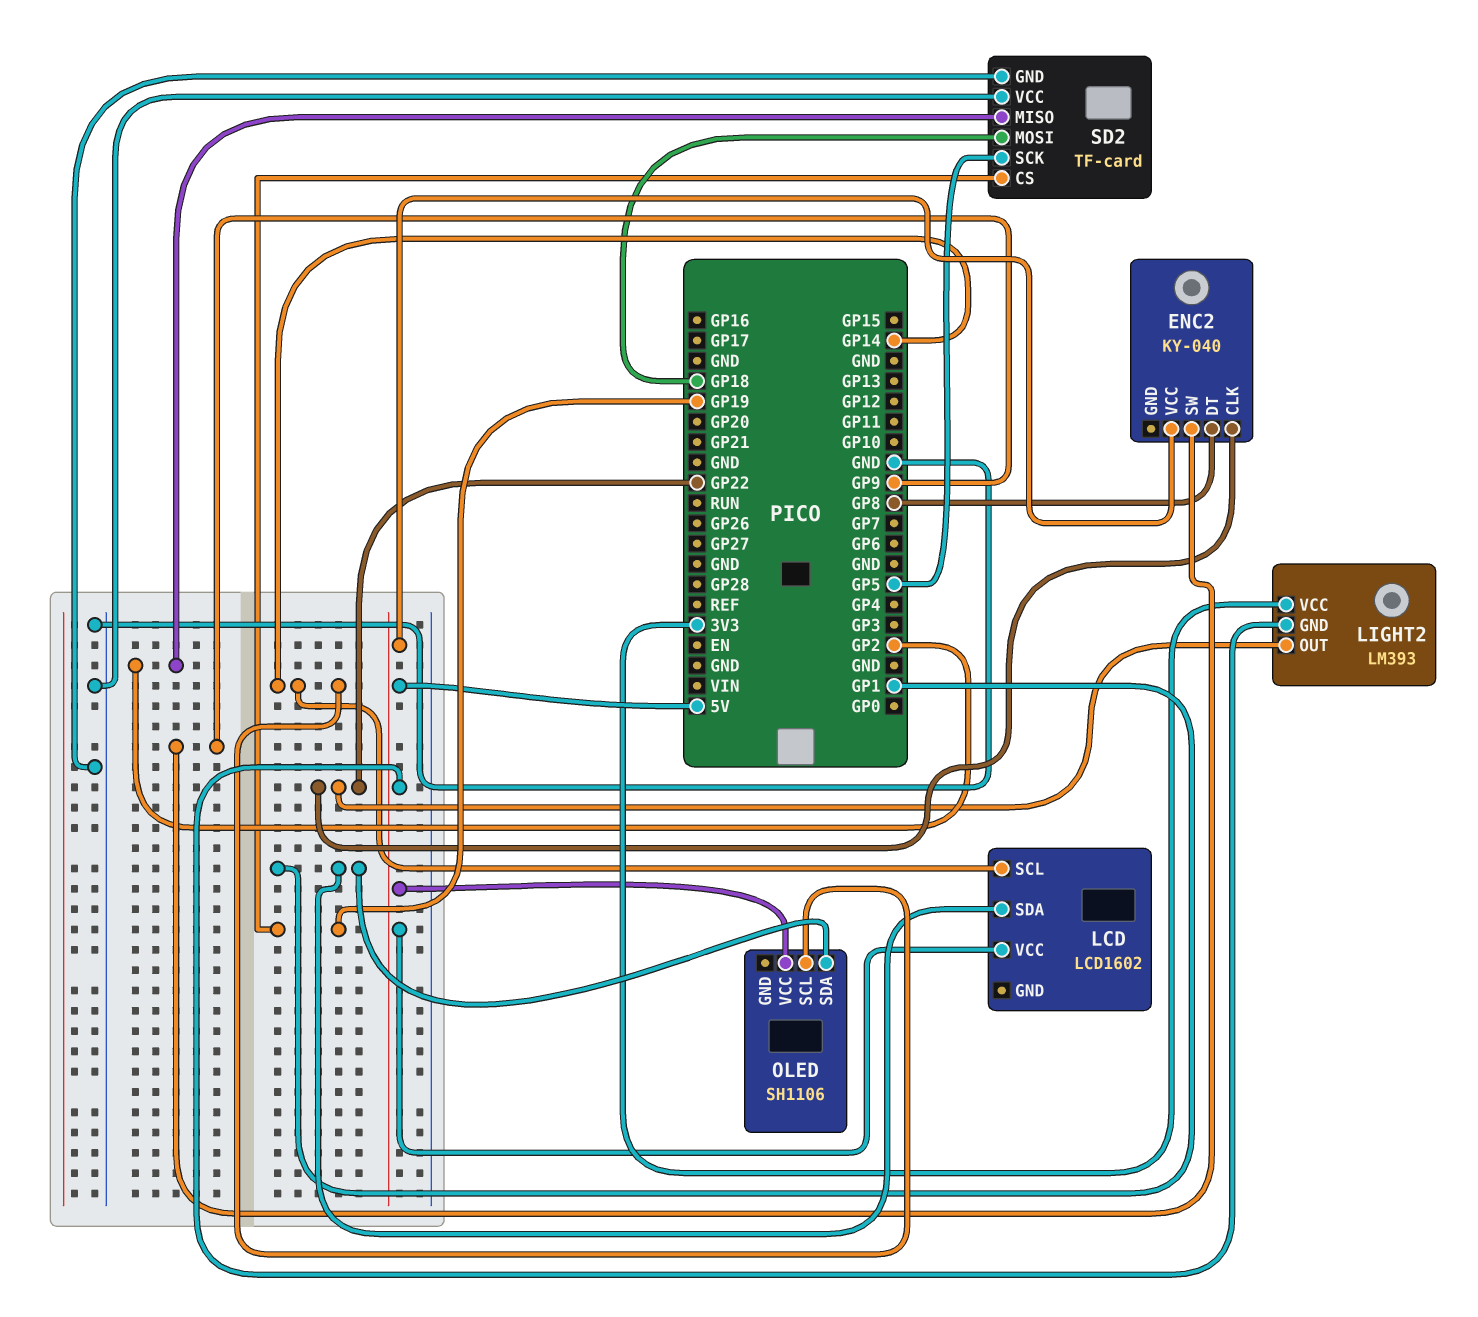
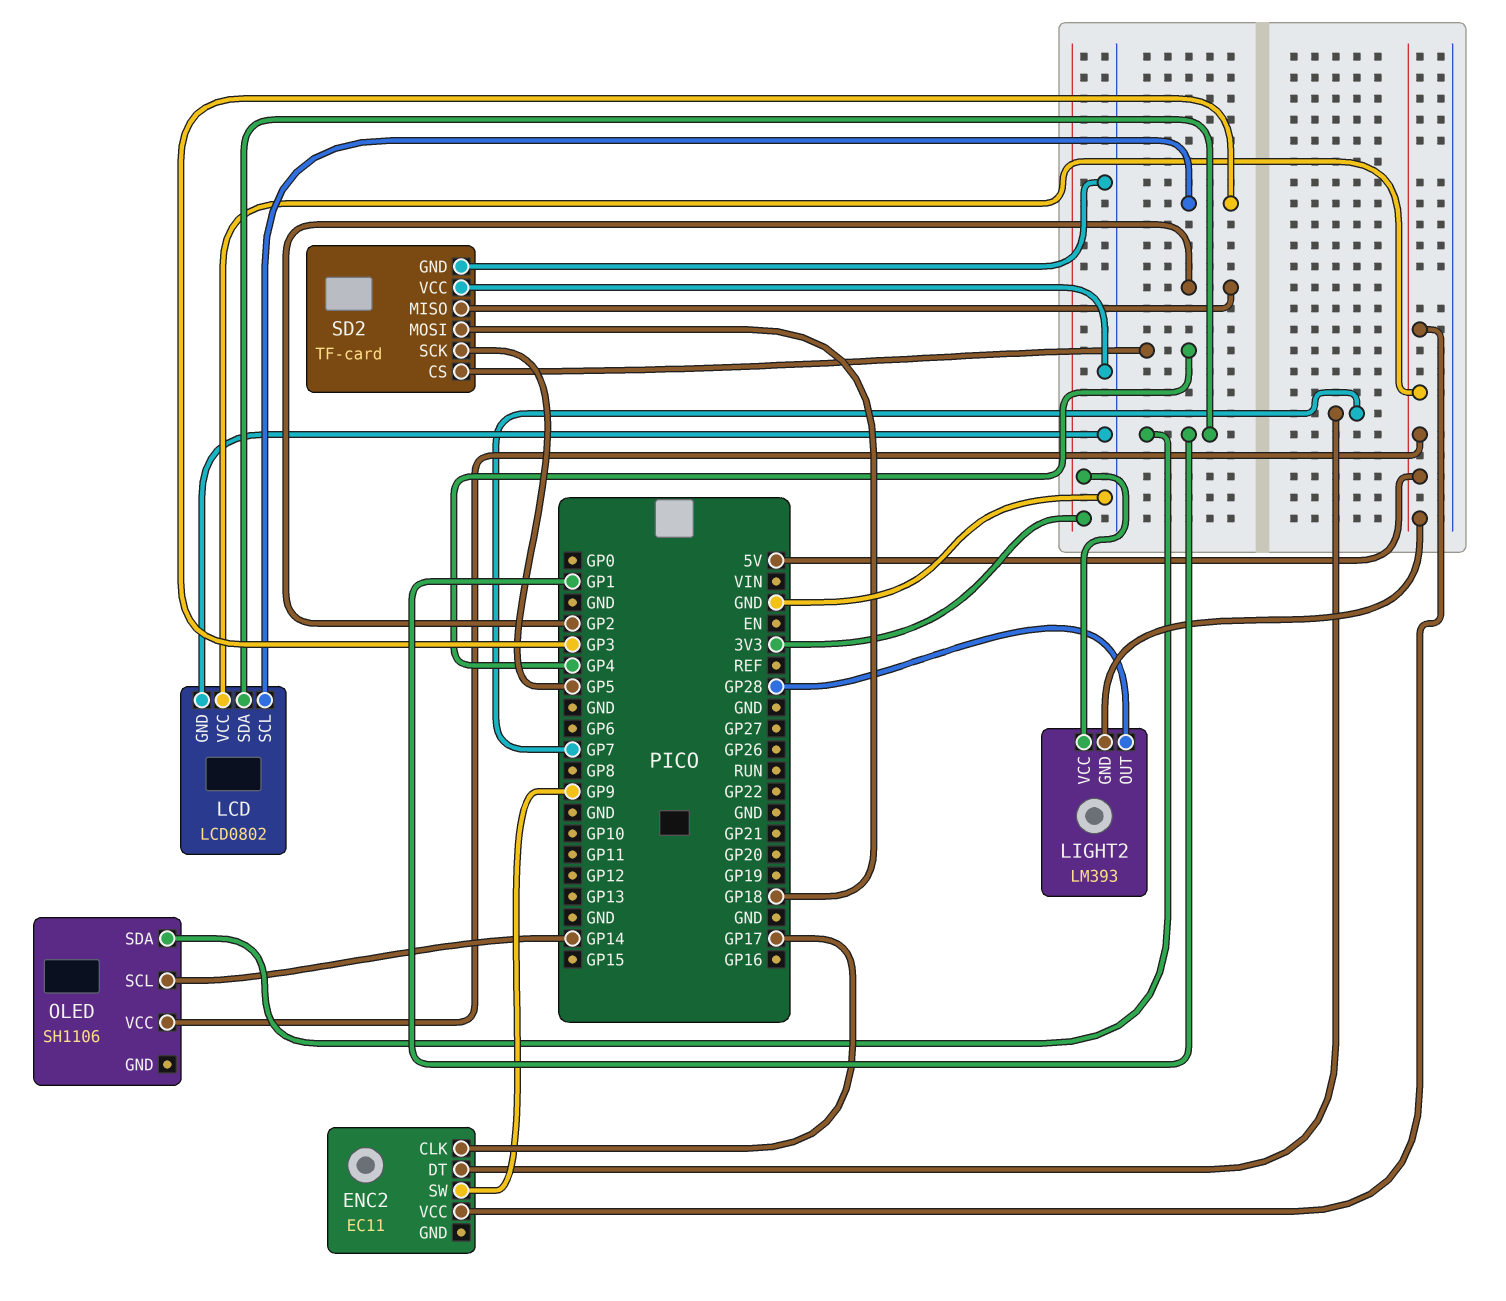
ENC2: KY-040 -> EC11
ENC2 pin CLK: GP22 -> GP17
ENC2 pin DT: GP8 -> GP7
LCD: LCD1602 -> LCD0802
LCD pin GND: none -> GND
LCD pin SCL: GP14 -> GP3
LIGHT2 pin OUT: GP22 -> GP28
SD2 pin CS: GP19 -> GP4

